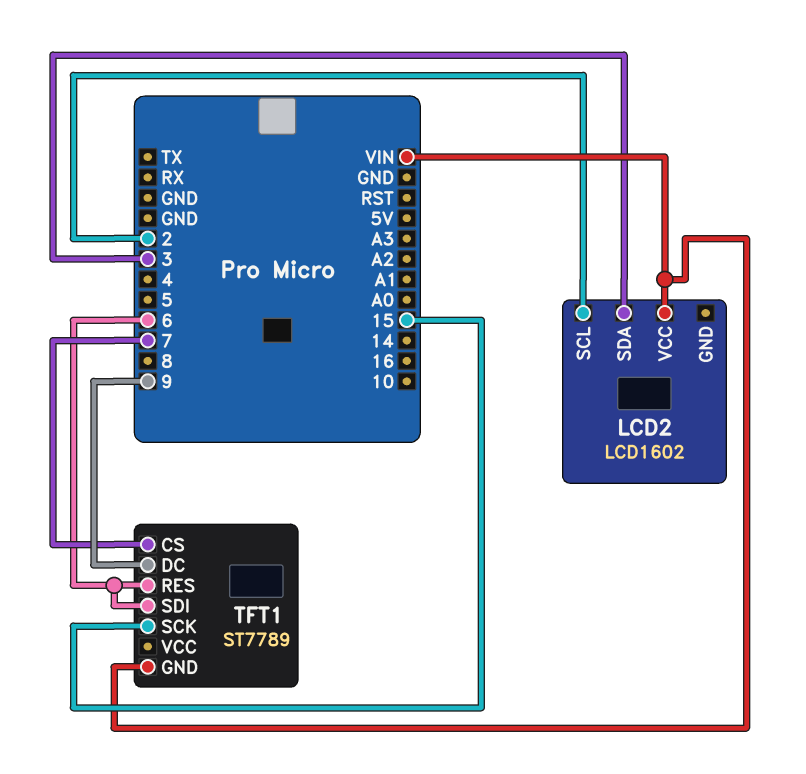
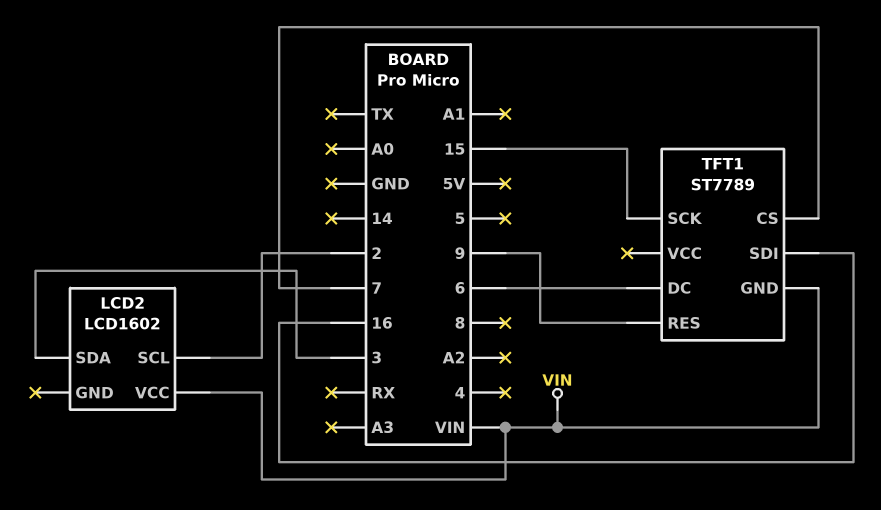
TFT1 pin DC: 9 -> 6
TFT1 pin RES: 6 -> 9
TFT1 pin SDI: 6 -> 16

